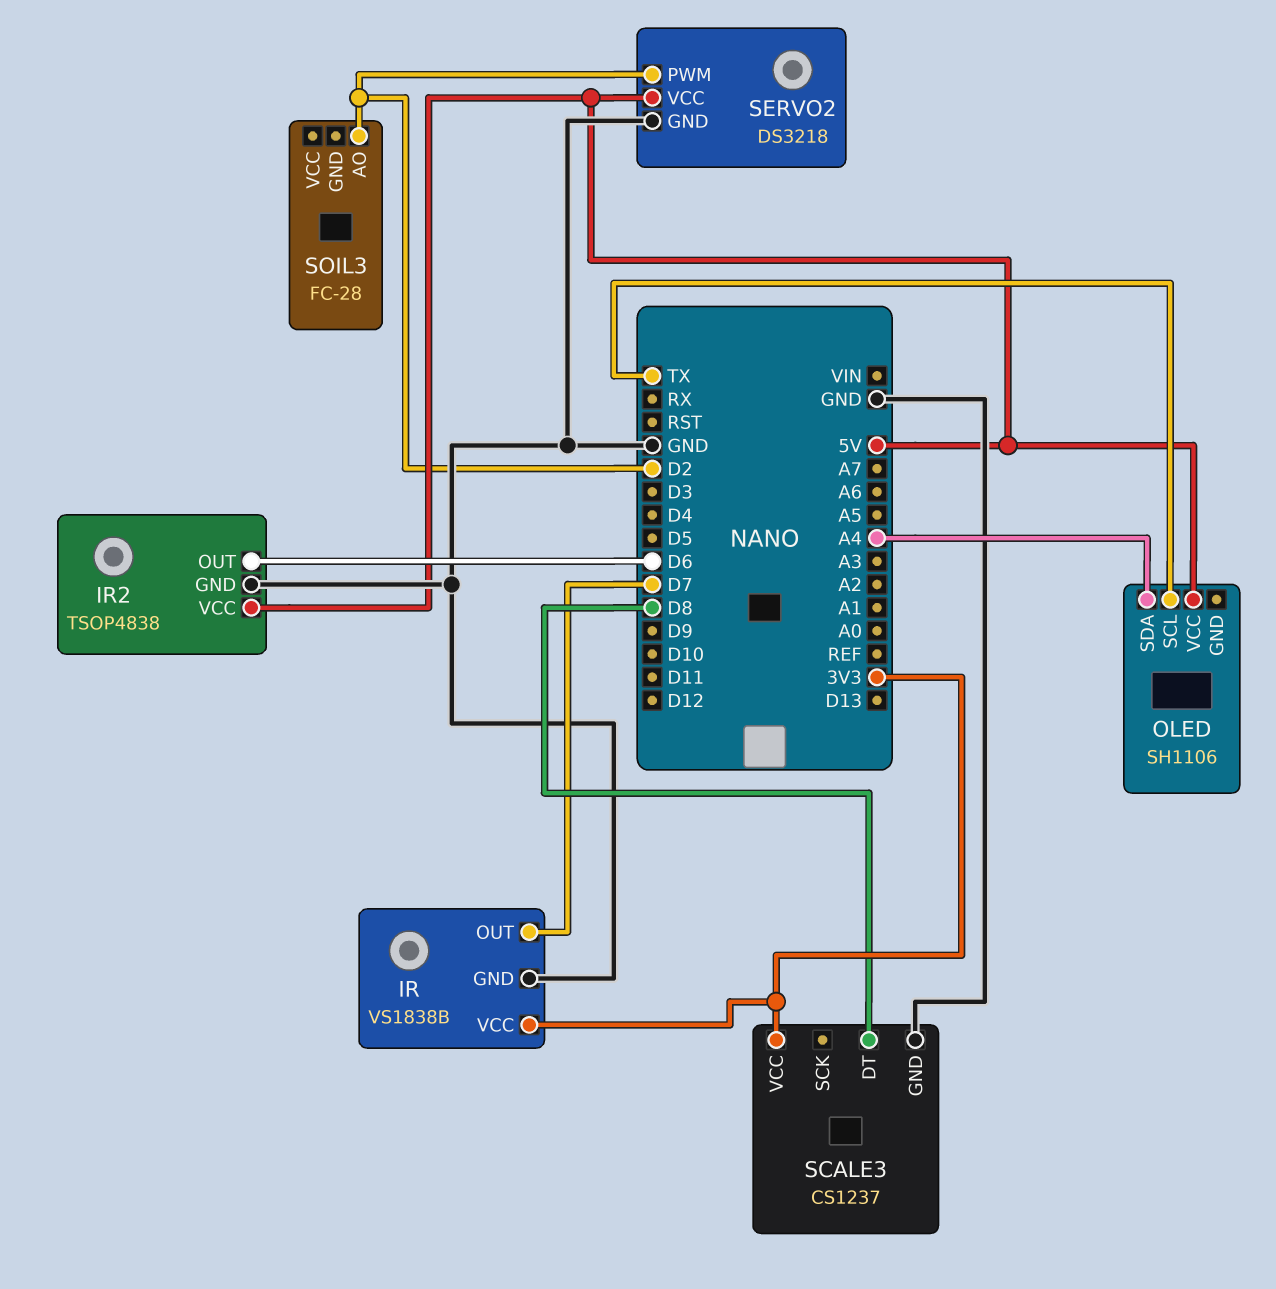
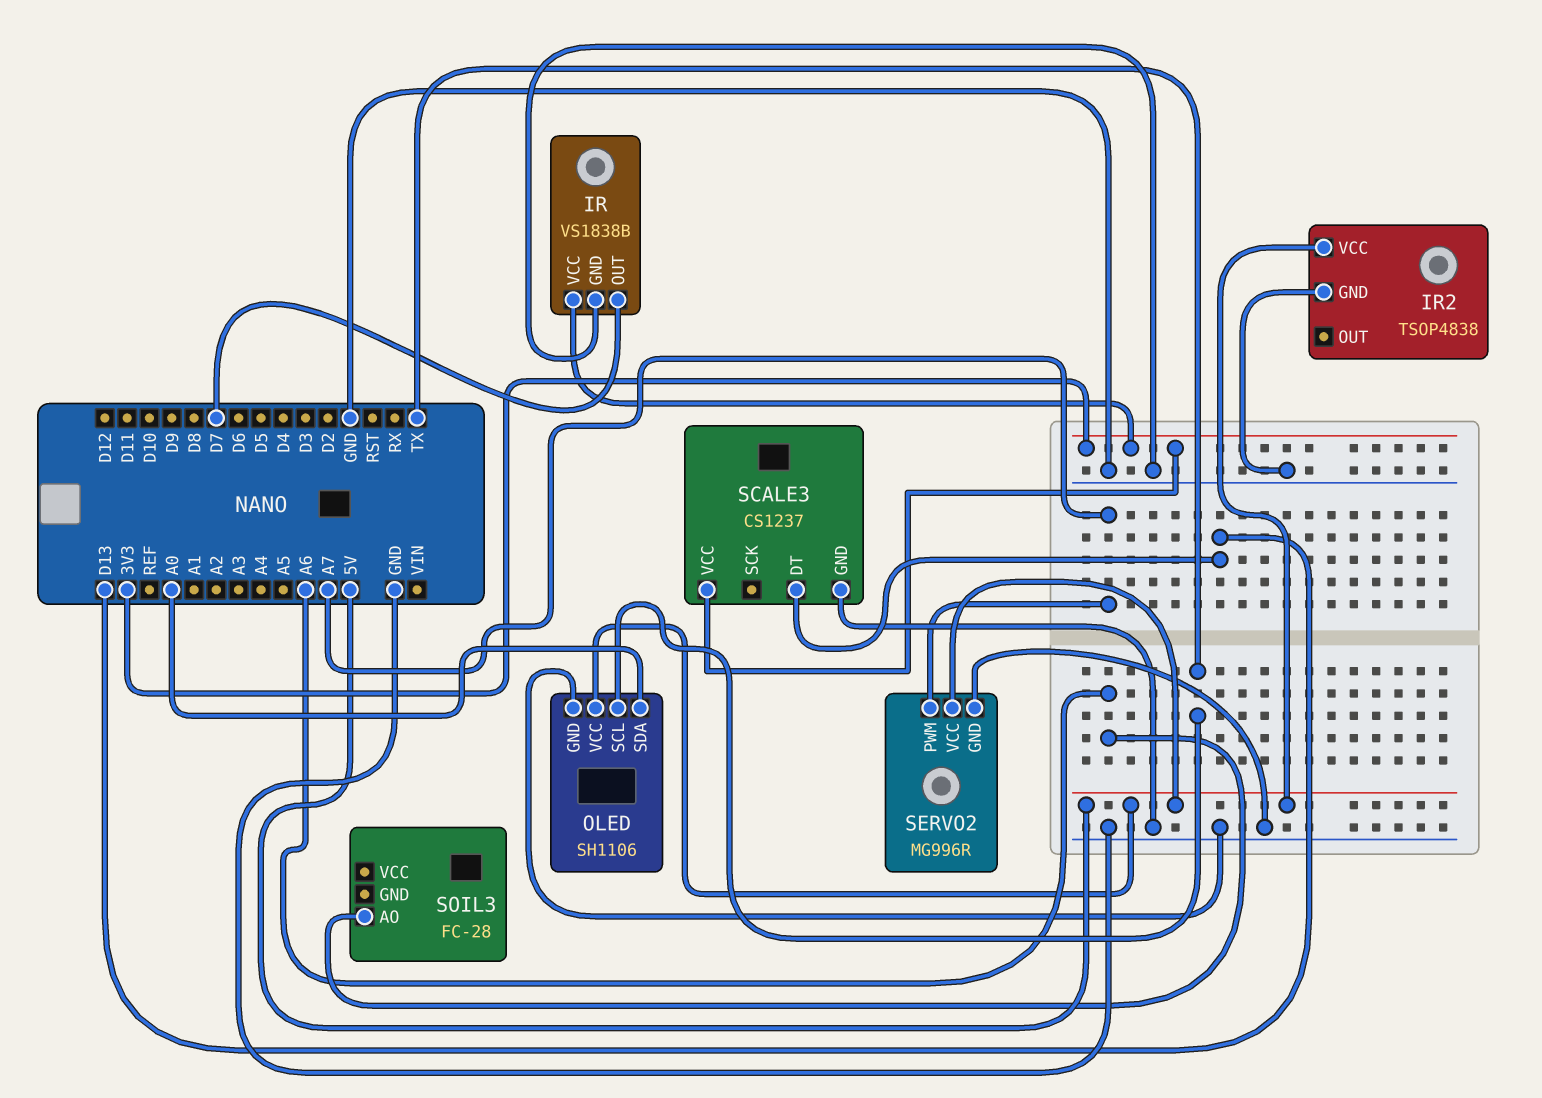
IR2 pin OUT: D6 -> none
OLED pin GND: none -> GND
OLED pin SDA: A4 -> A0
SCALE3 pin DT: D8 -> D13
SERVO2: DS3218 -> MG996R
SERVO2 pin PWM: D2 -> A7
SOIL3 pin AO: D2 -> A6

